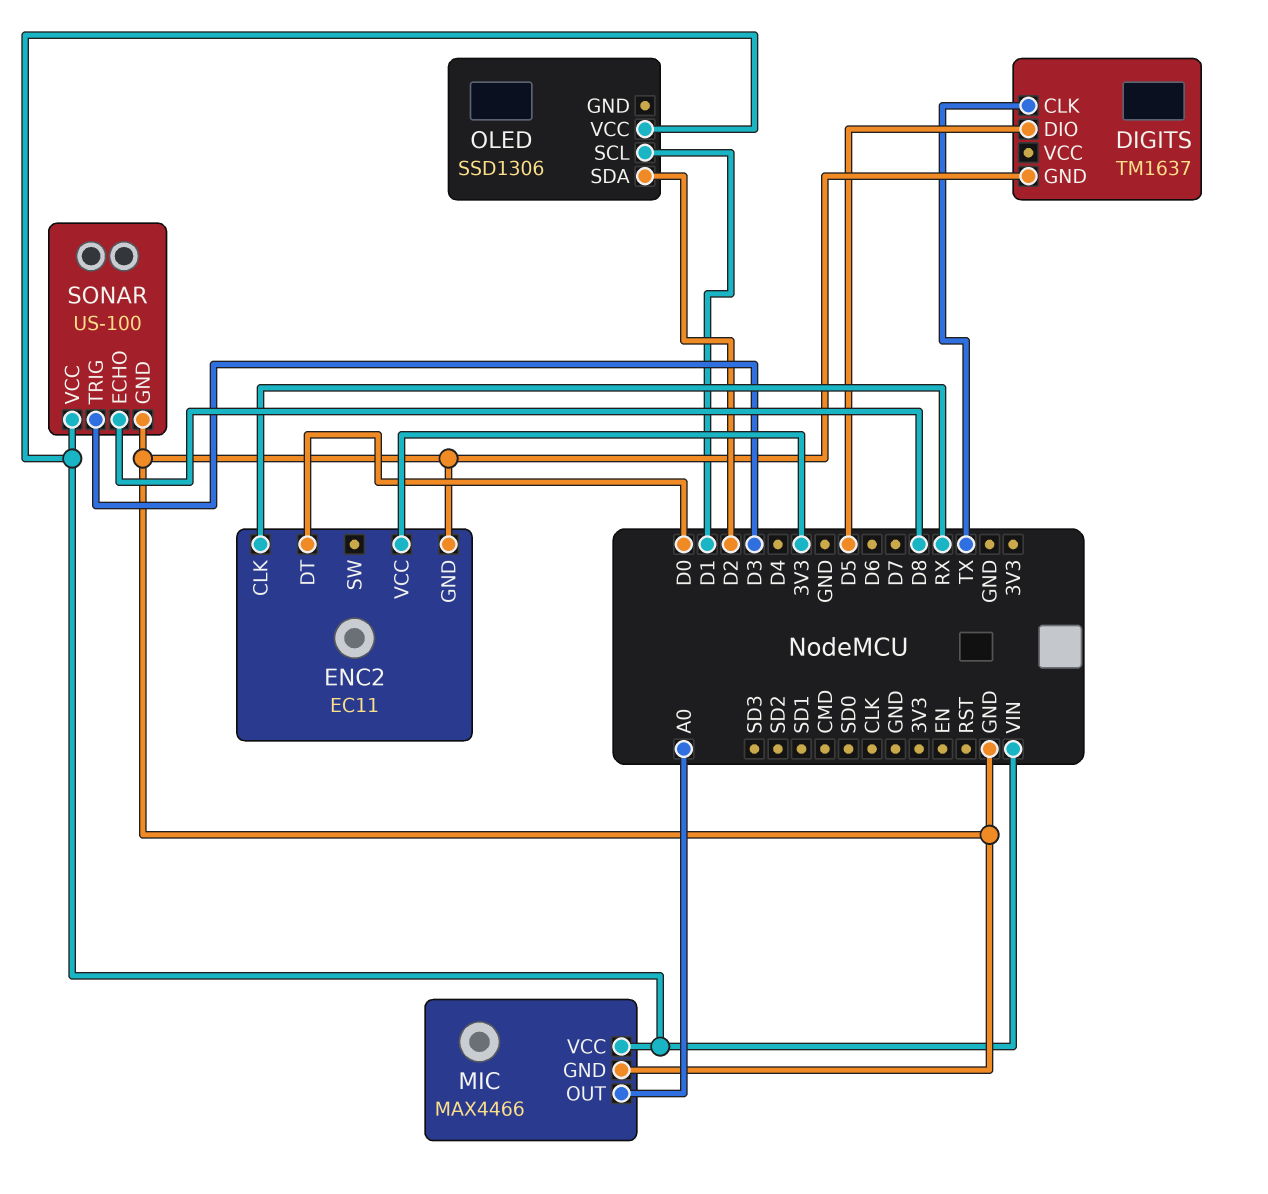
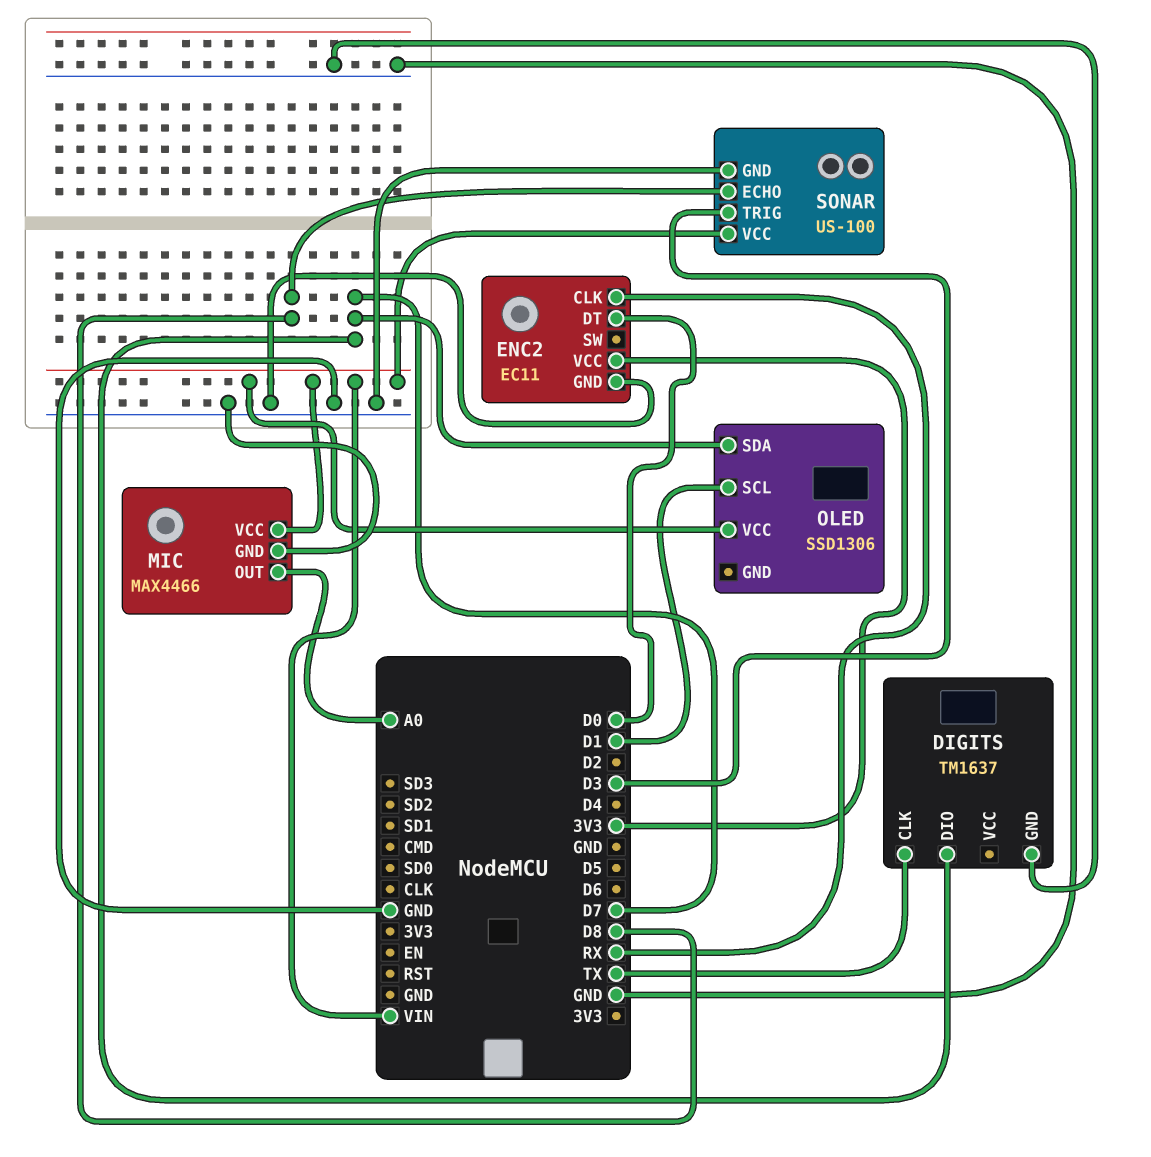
DIGITS pin DIO: D5 -> D7
OLED pin SDA: D2 -> D7

